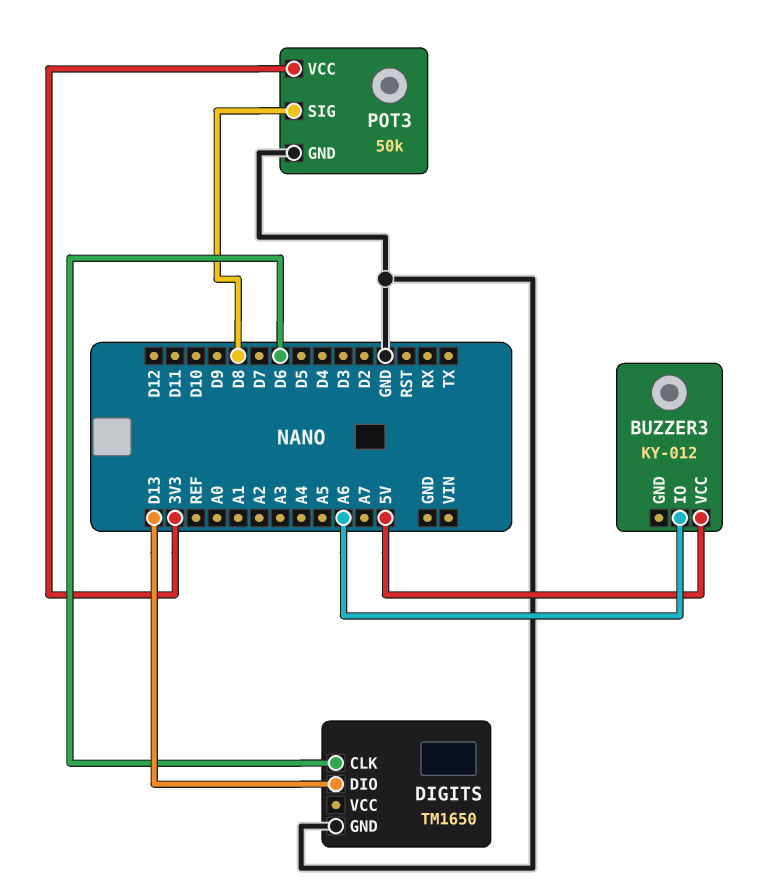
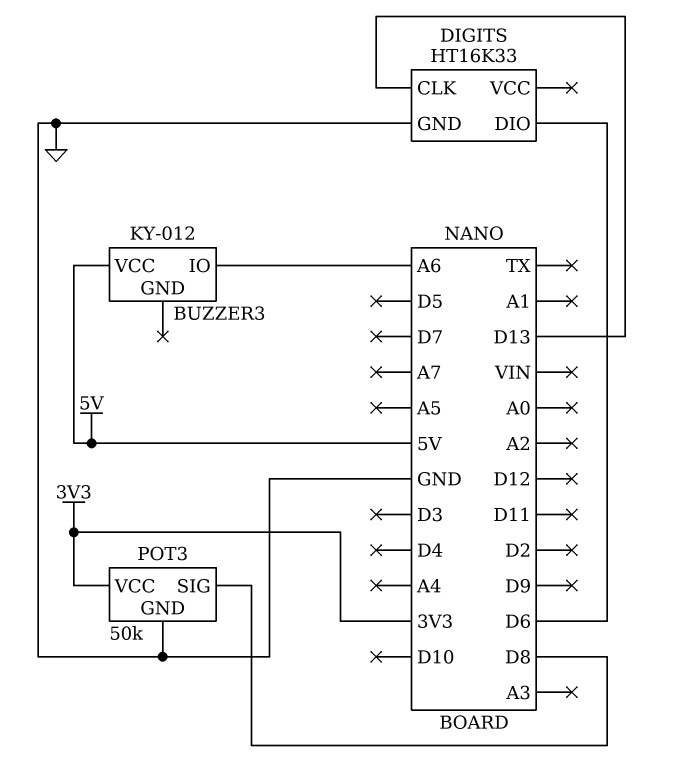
DIGITS: TM1650 -> HT16K33
DIGITS pin CLK: D6 -> D13
DIGITS pin DIO: D13 -> D6

